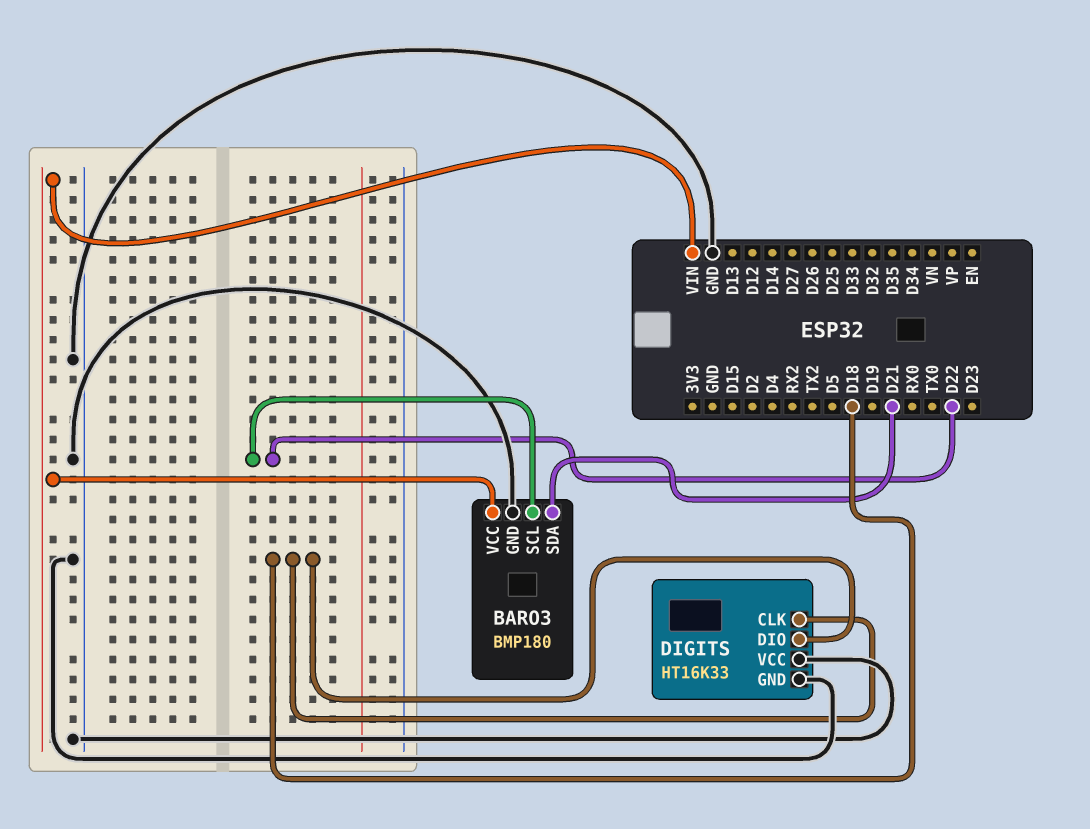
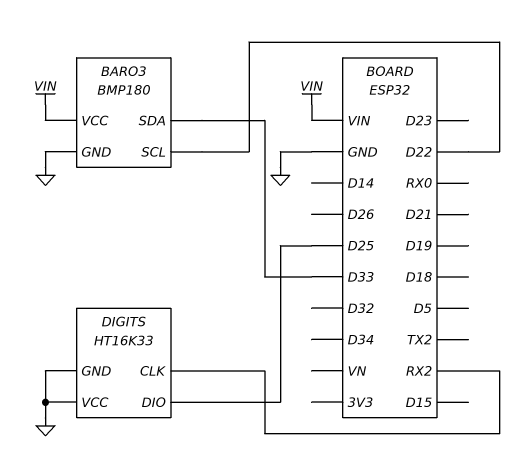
BARO3 pin SDA: D21 -> D33
DIGITS pin CLK: D18 -> RX2
DIGITS pin DIO: D18 -> D25

